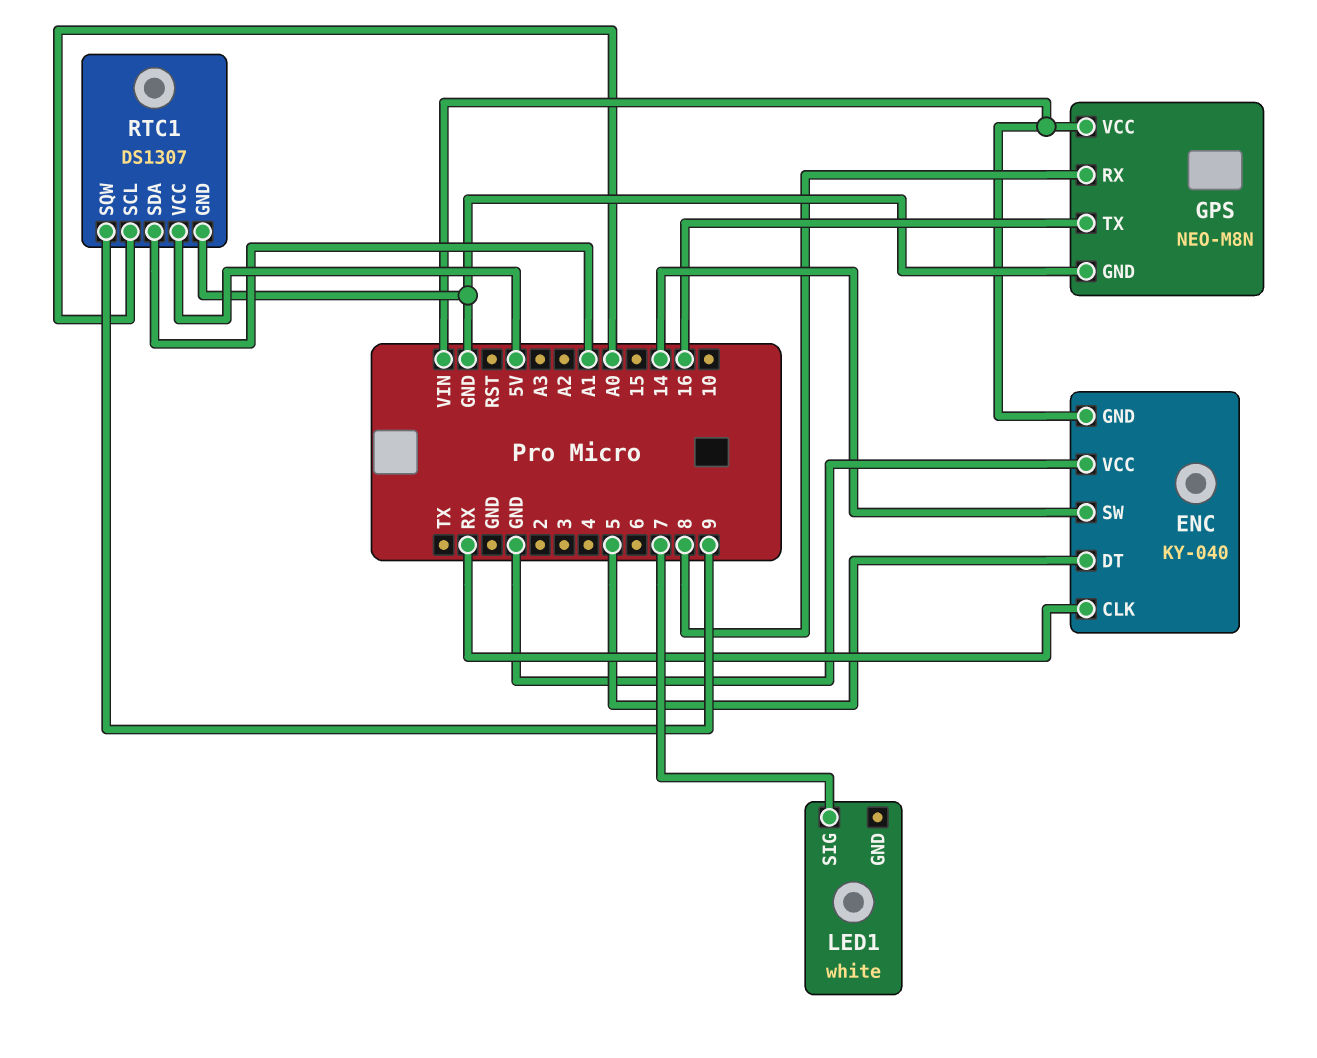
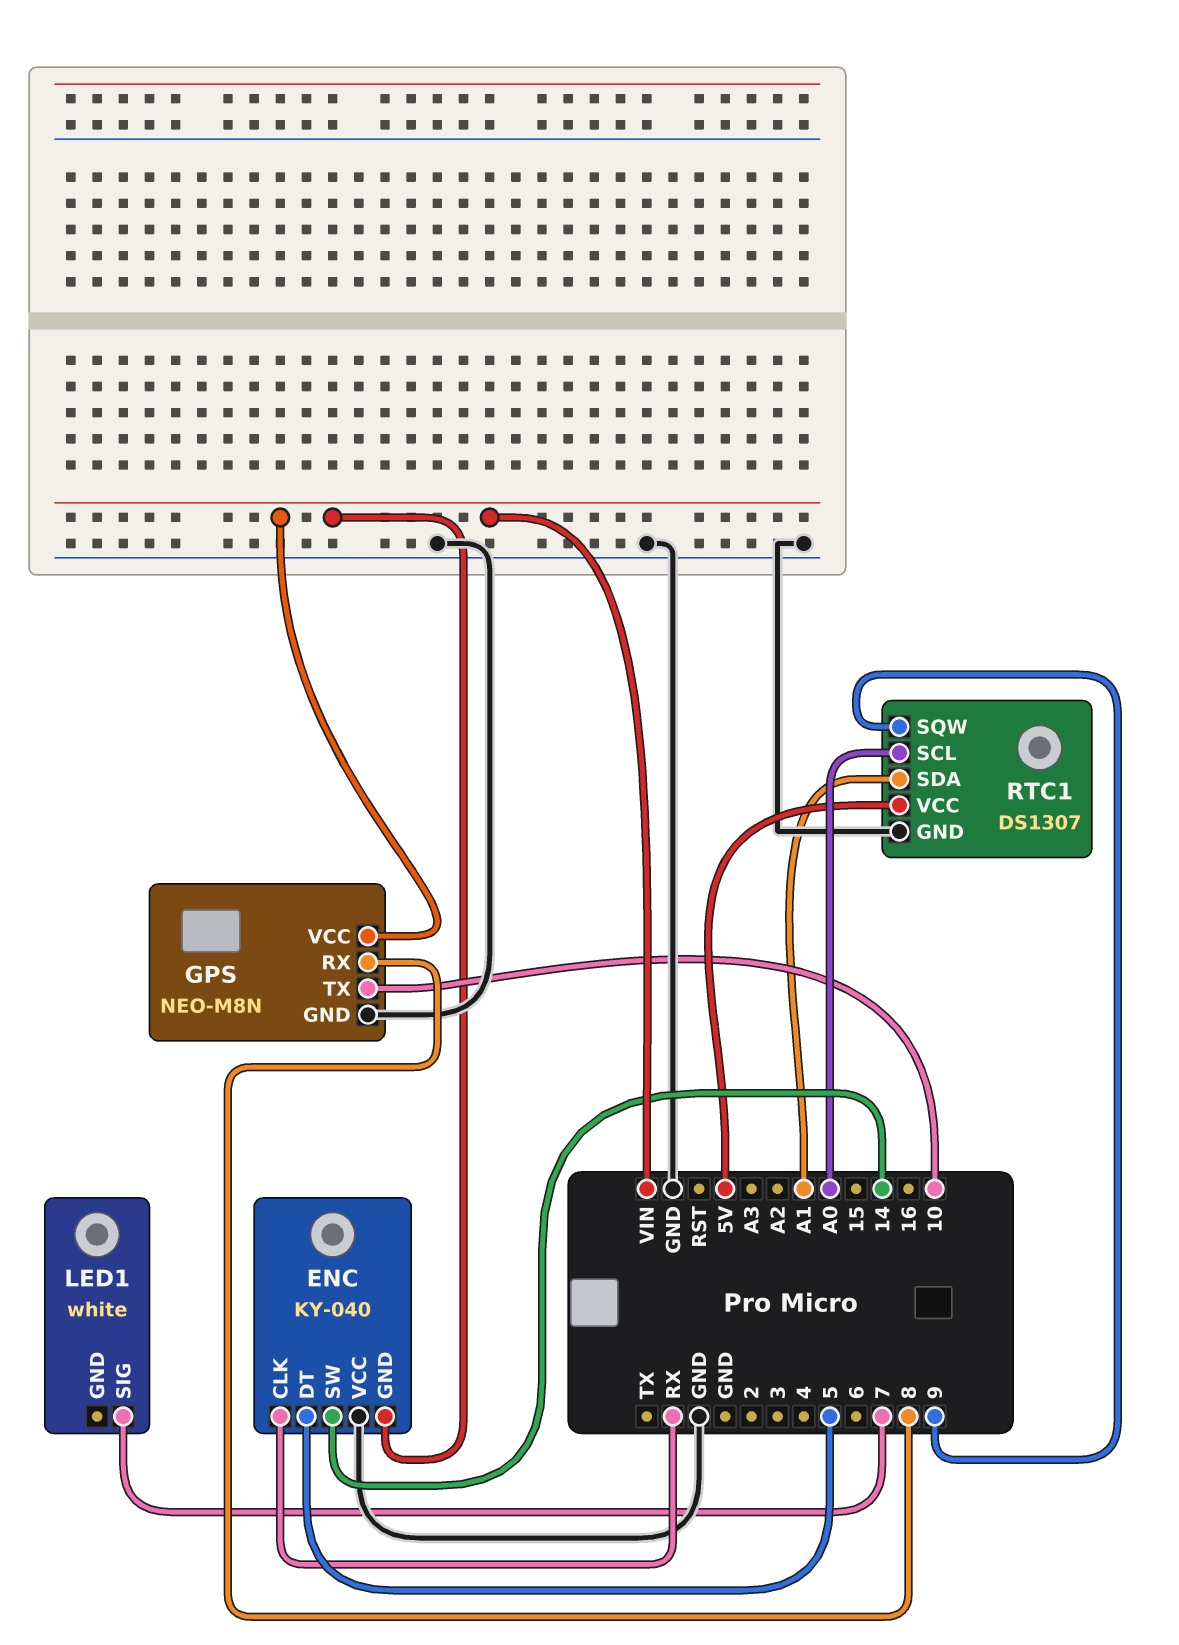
GPS pin TX: 16 -> 10

